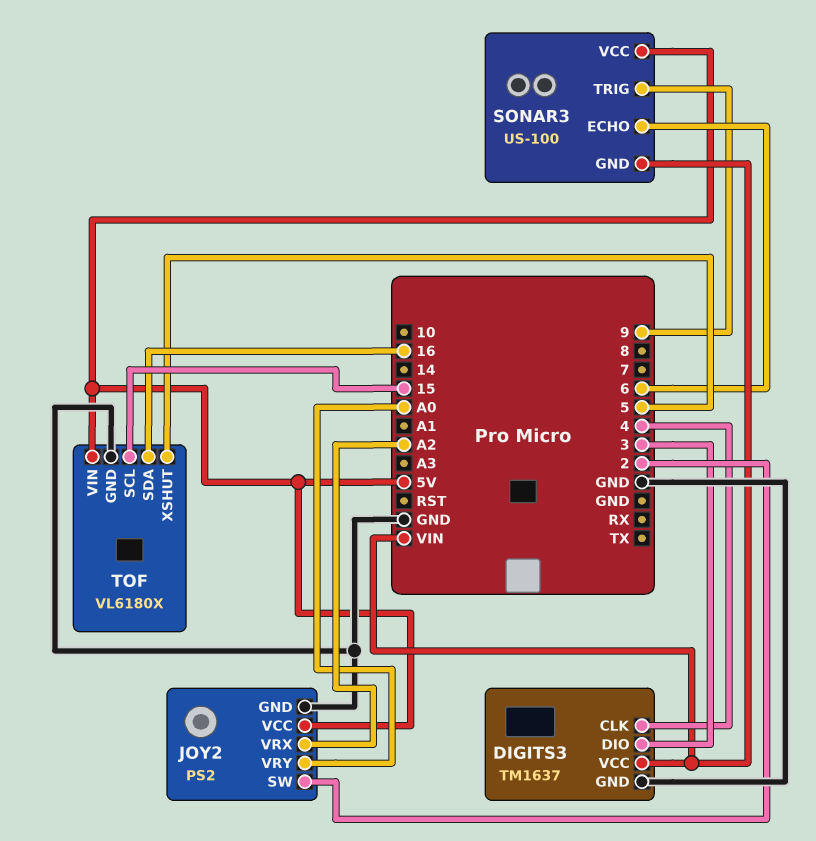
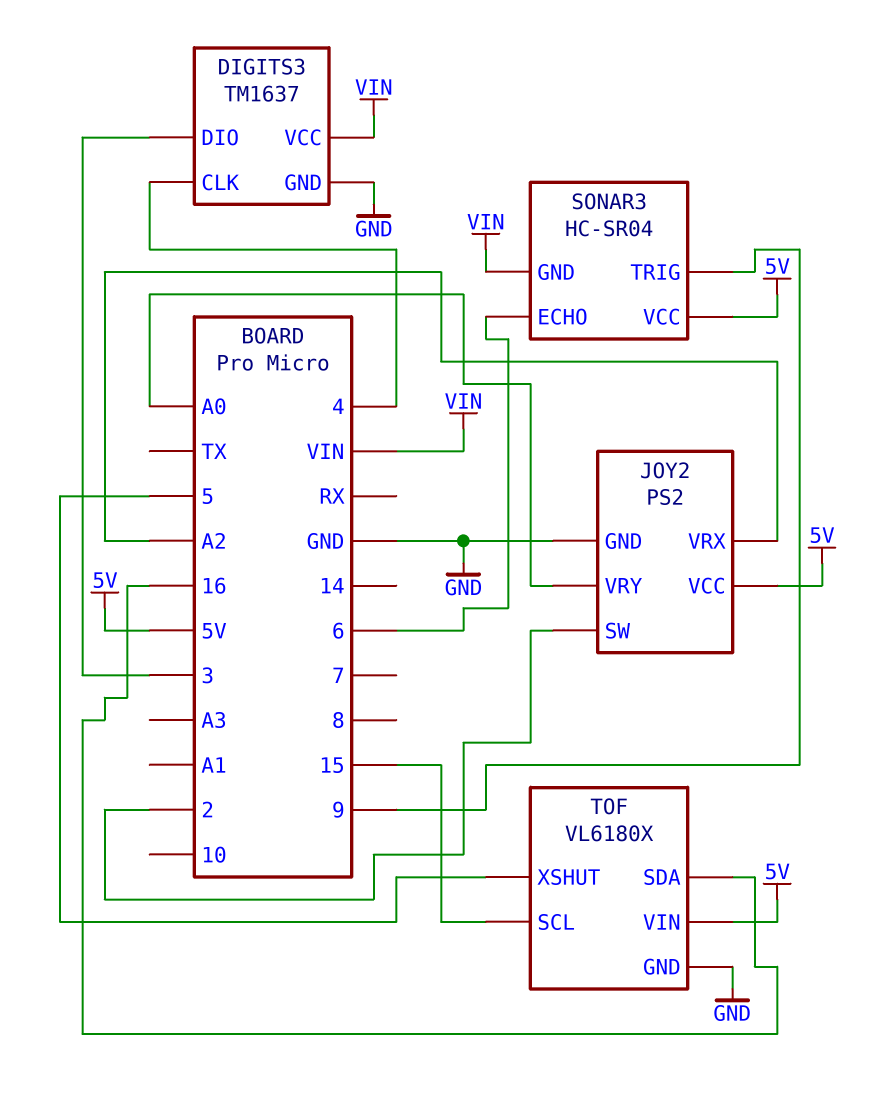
SONAR3: US-100 -> HC-SR04

